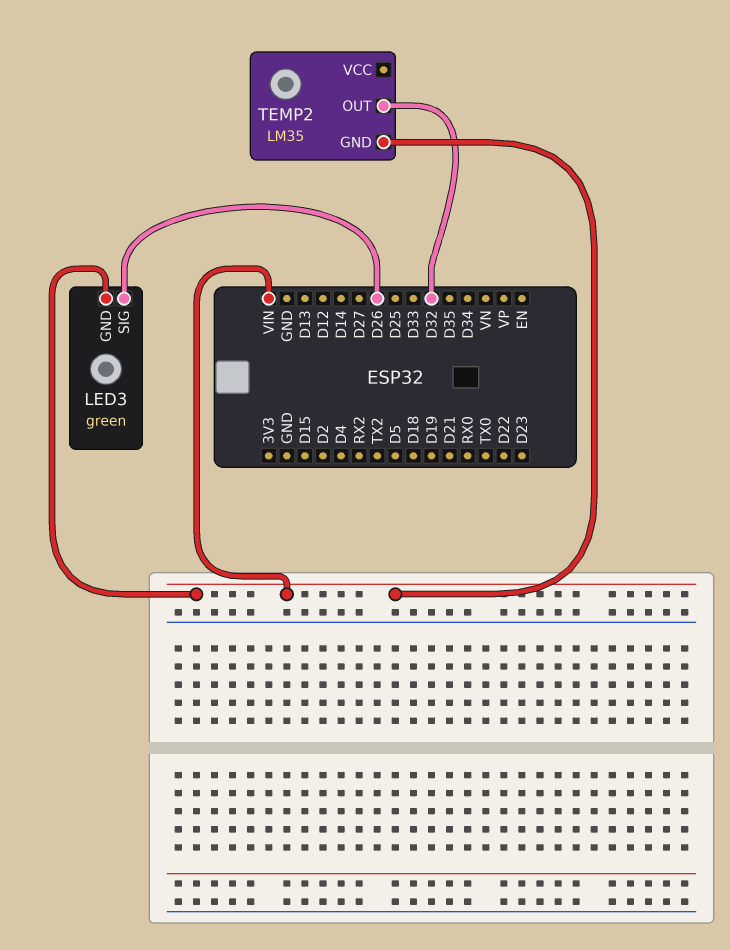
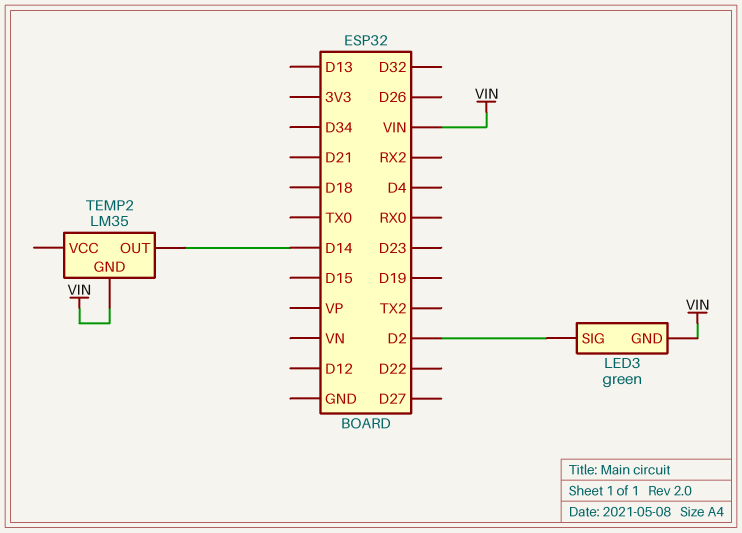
LED3 pin SIG: D26 -> D2
TEMP2 pin OUT: D32 -> D14

